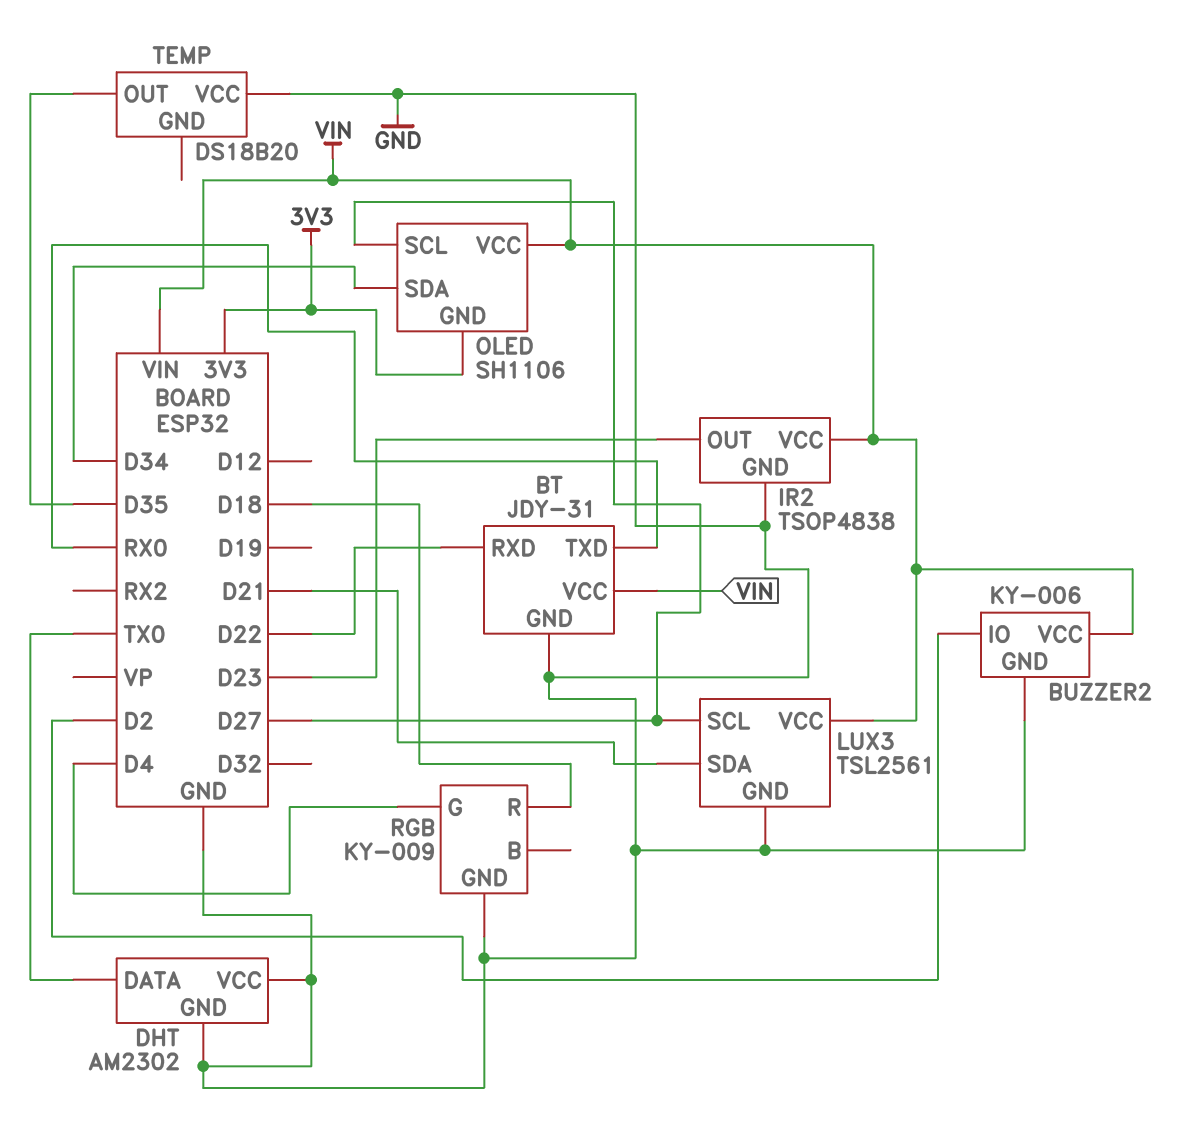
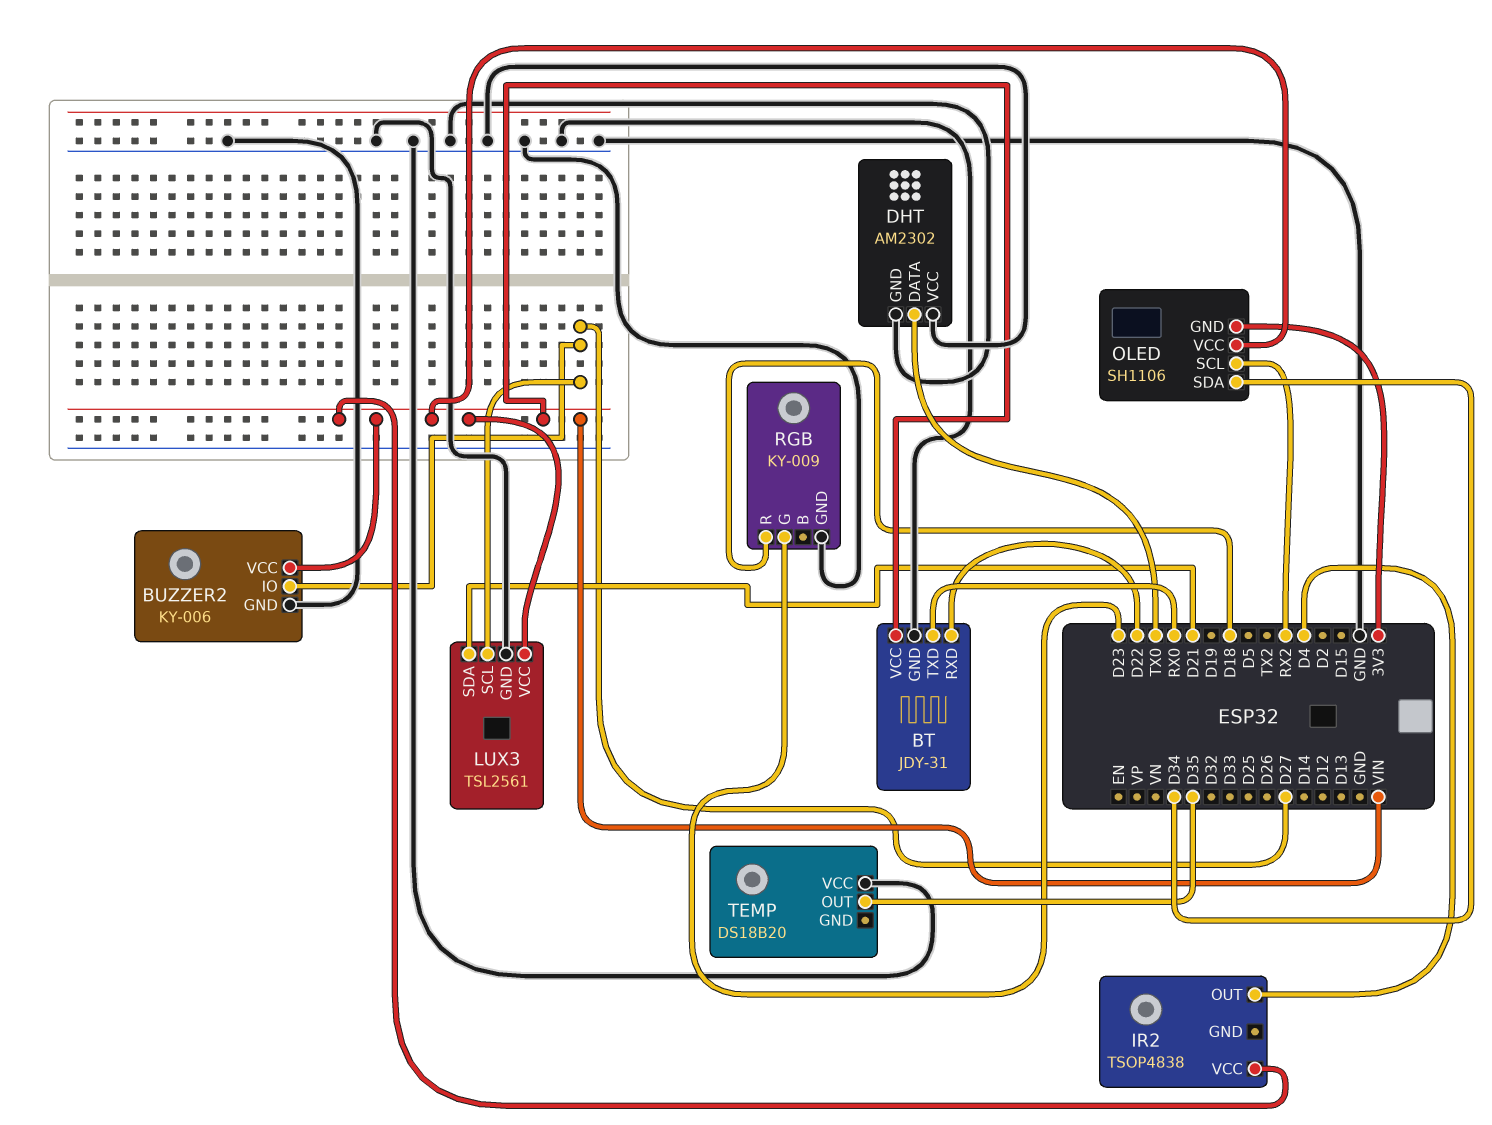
BUZZER2 pin IO: D2 -> D27
IR2 pin GND: GND -> none
IR2 pin OUT: D23 -> D4
OLED pin SCL: D27 -> RX2
RGB pin G: D4 -> D23

